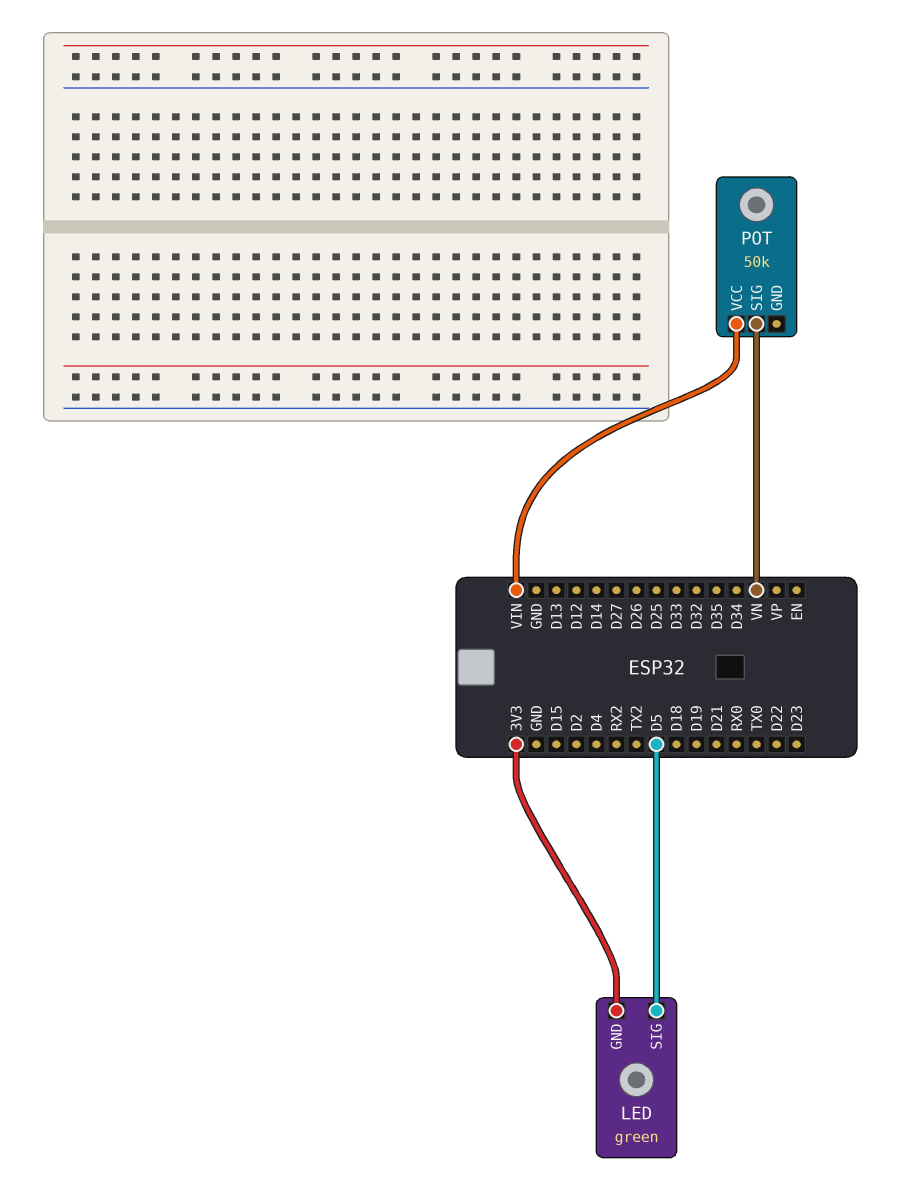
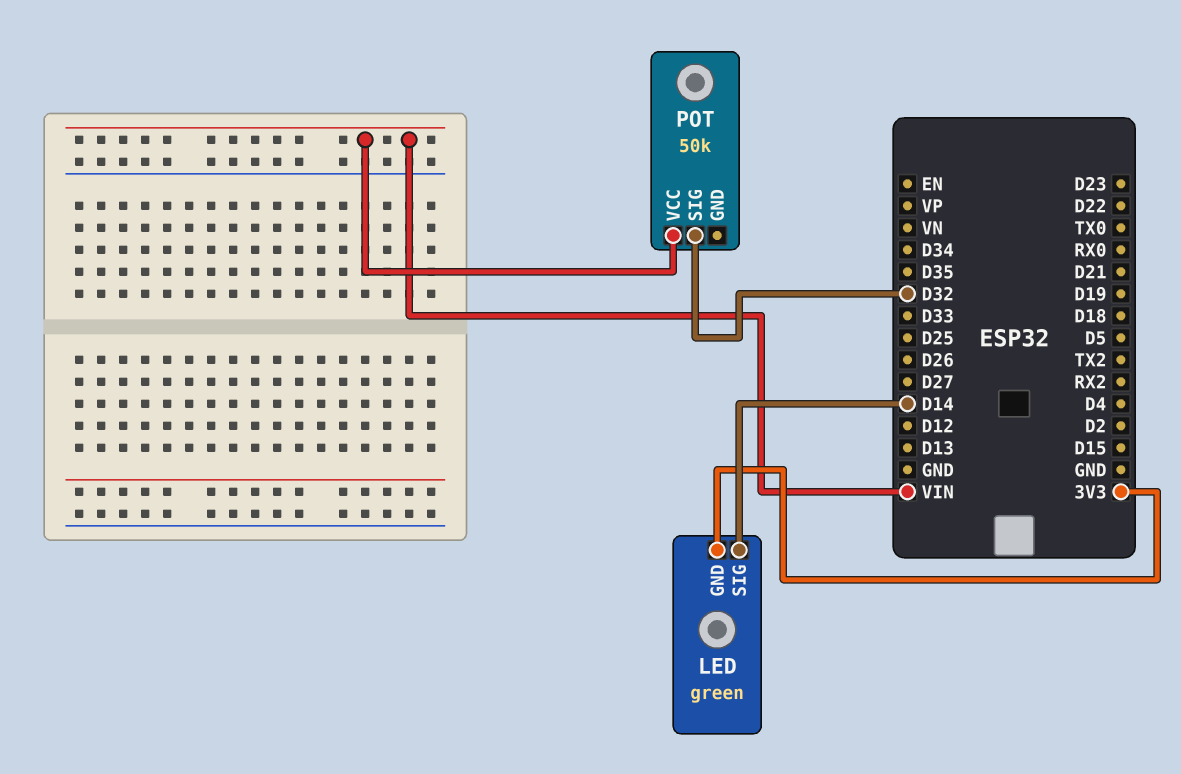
LED pin SIG: D5 -> D14
POT pin SIG: VN -> D32

